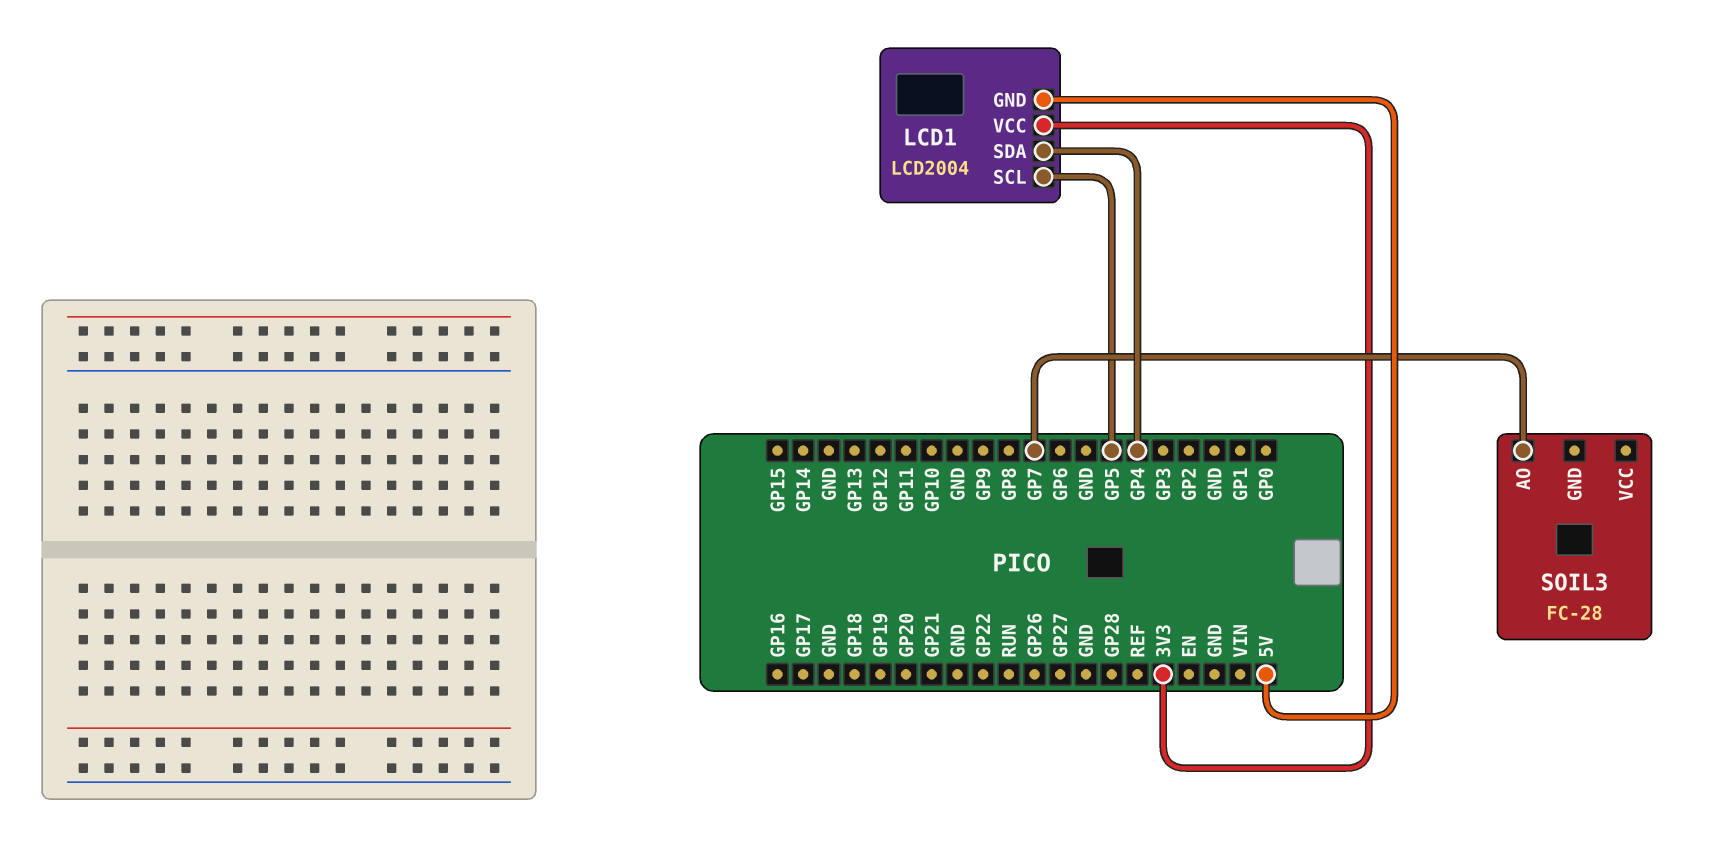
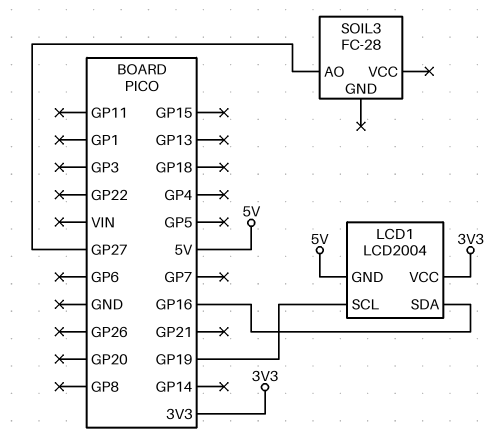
LCD1 pin SCL: GP5 -> GP19
LCD1 pin SDA: GP4 -> GP16
SOIL3 pin AO: GP7 -> GP27

